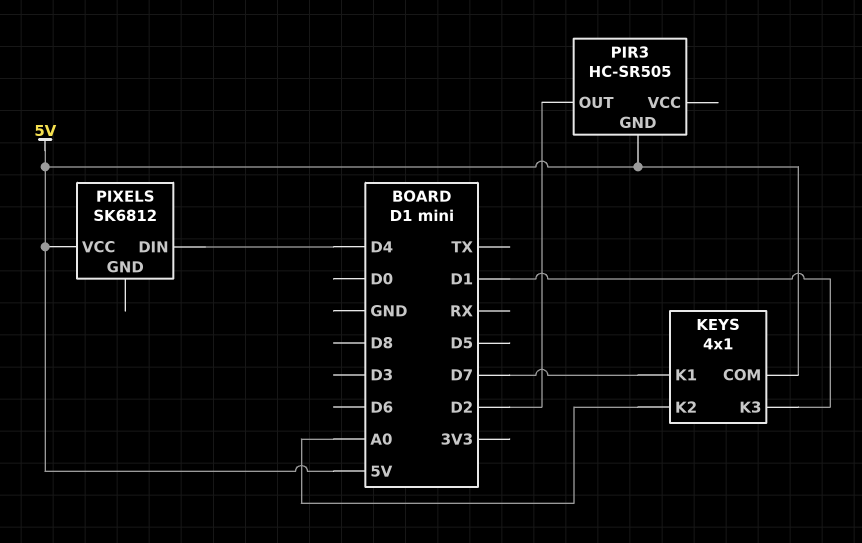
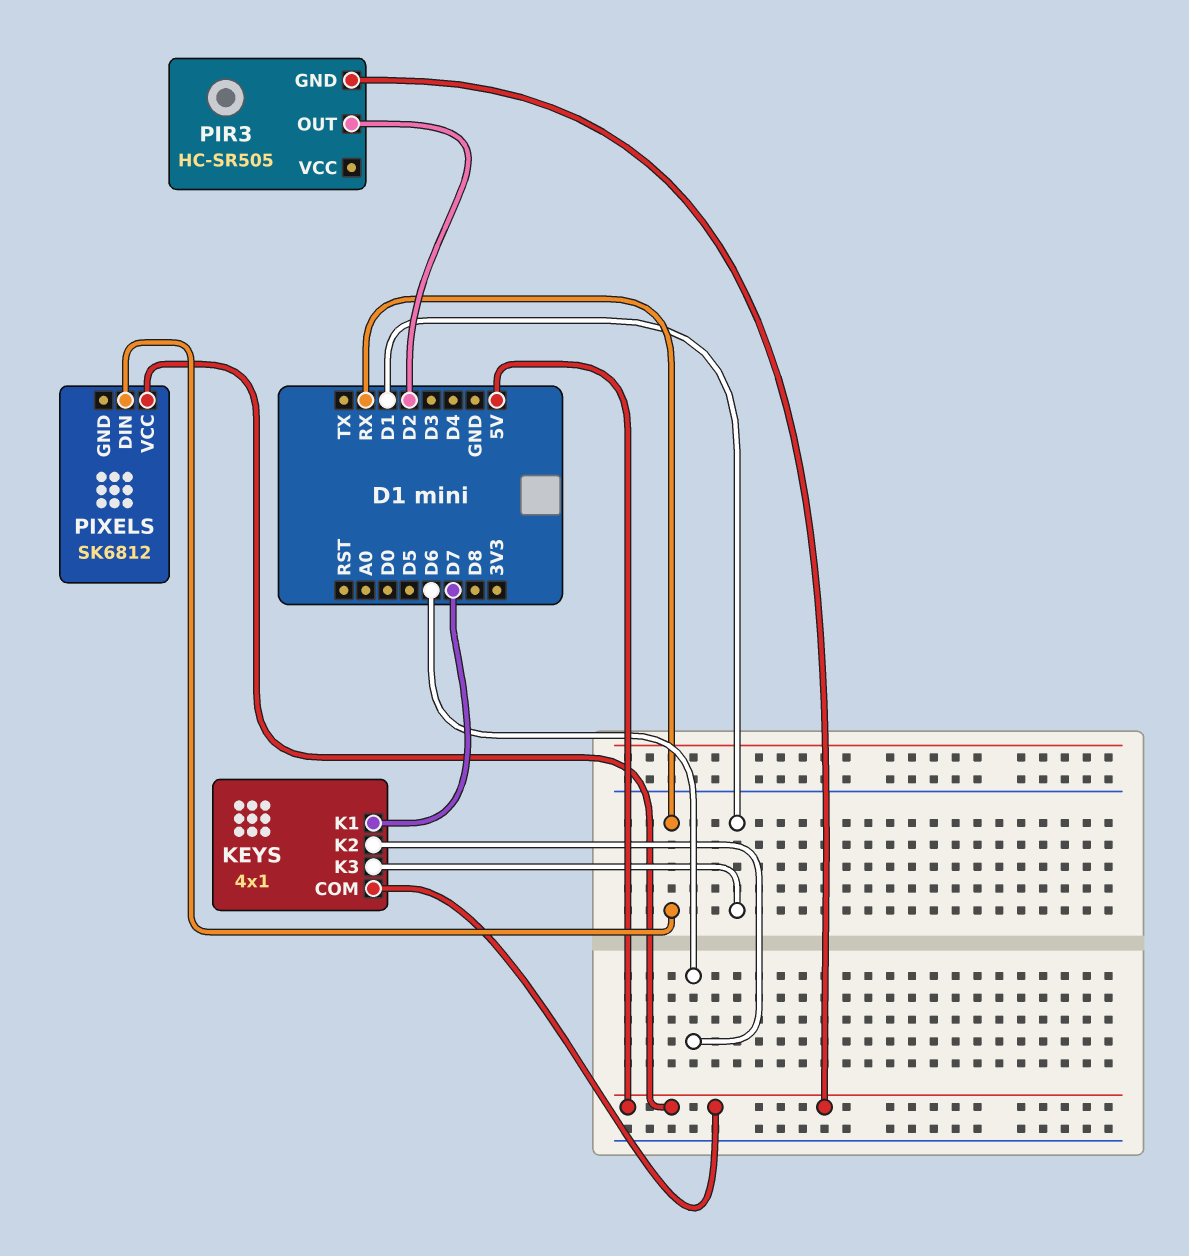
KEYS pin K2: A0 -> D6
PIXELS pin DIN: D4 -> RX

